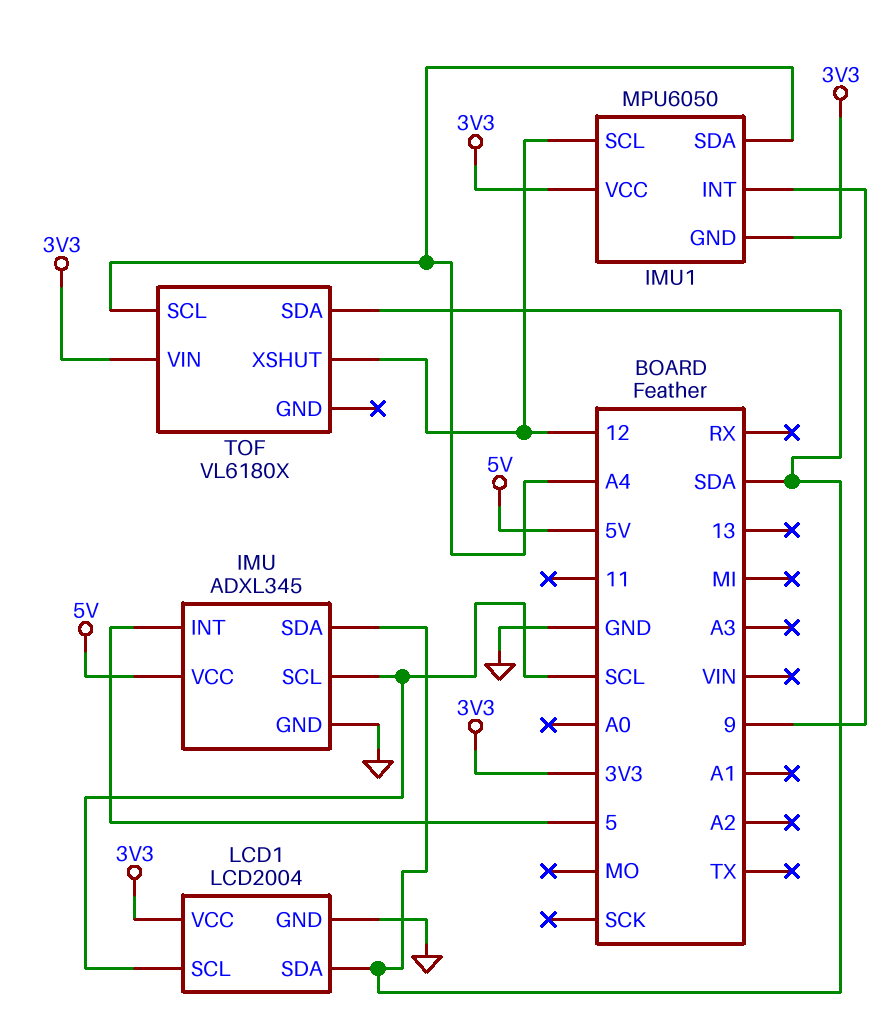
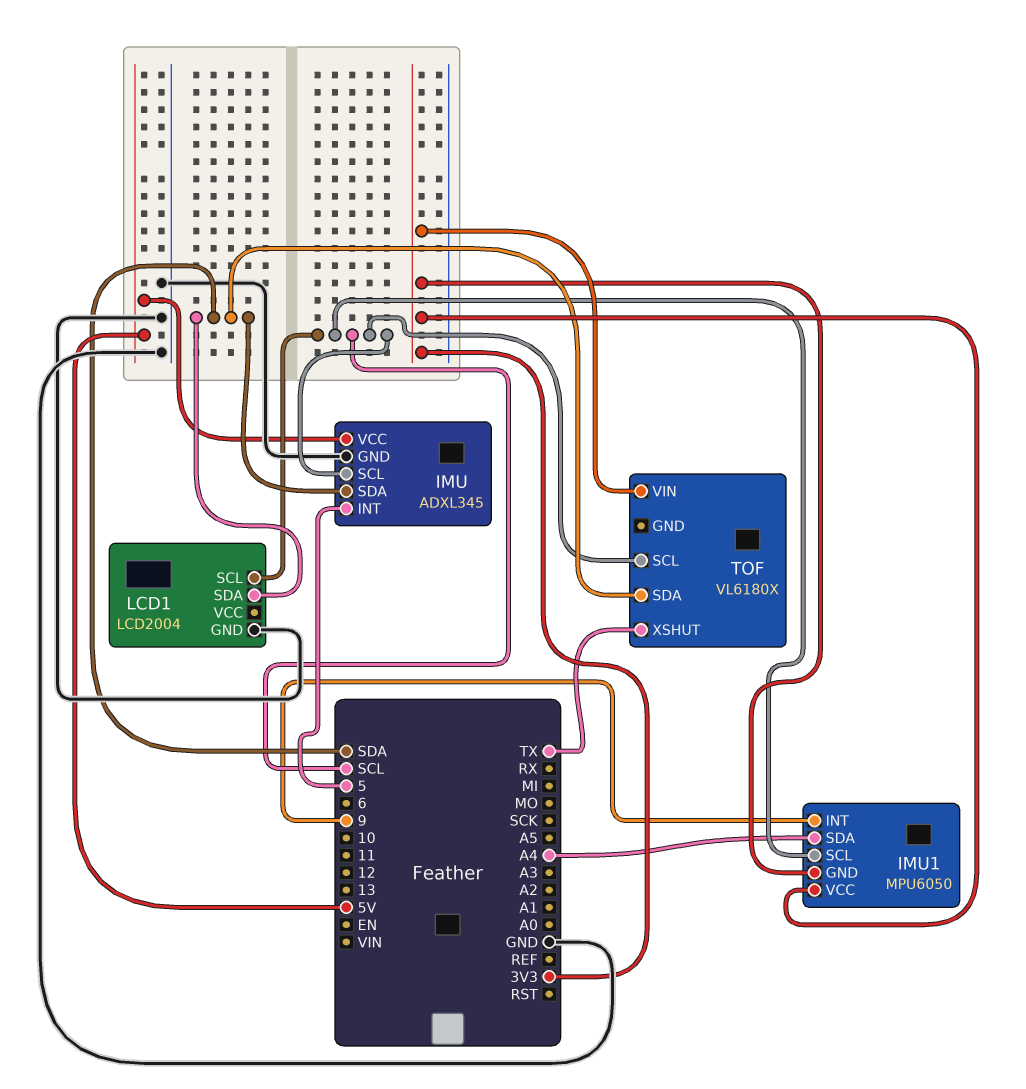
IMU1 pin SCL: 12 -> SCL
LCD1 pin VCC: 3V3 -> none
TOF pin SCL: A4 -> SCL
TOF pin XSHUT: 12 -> TX

